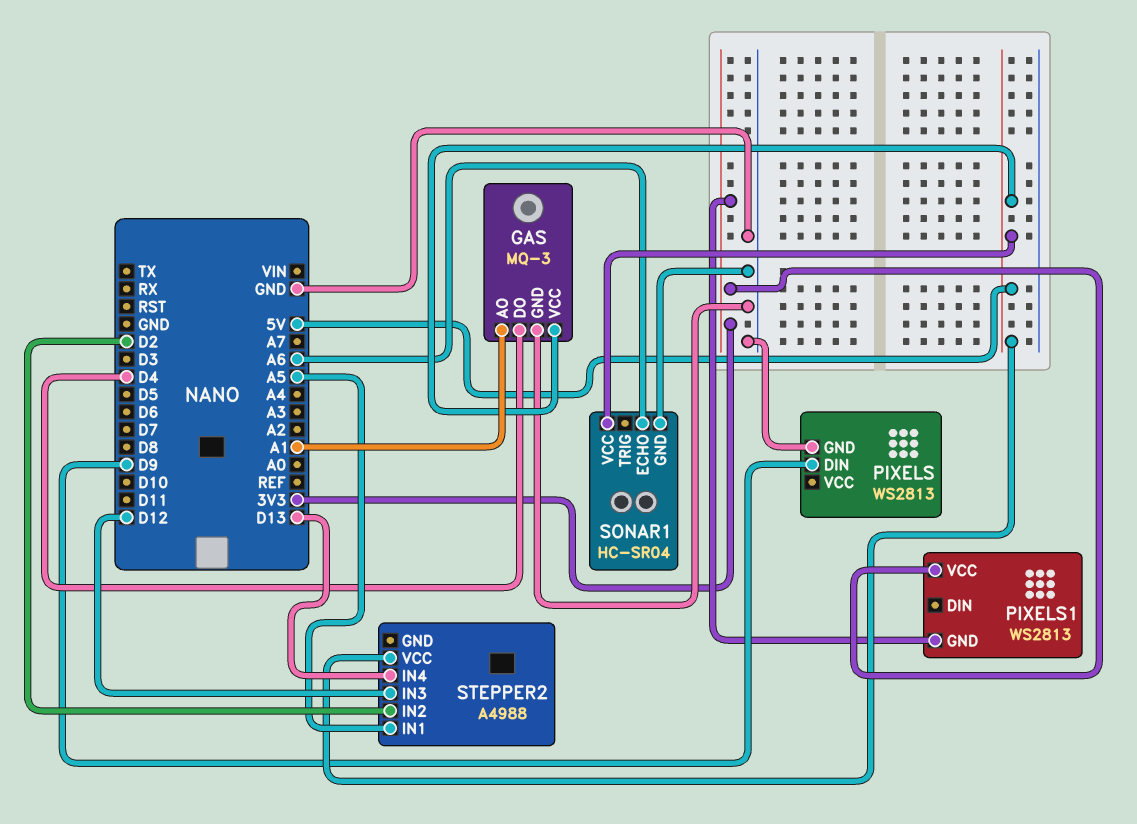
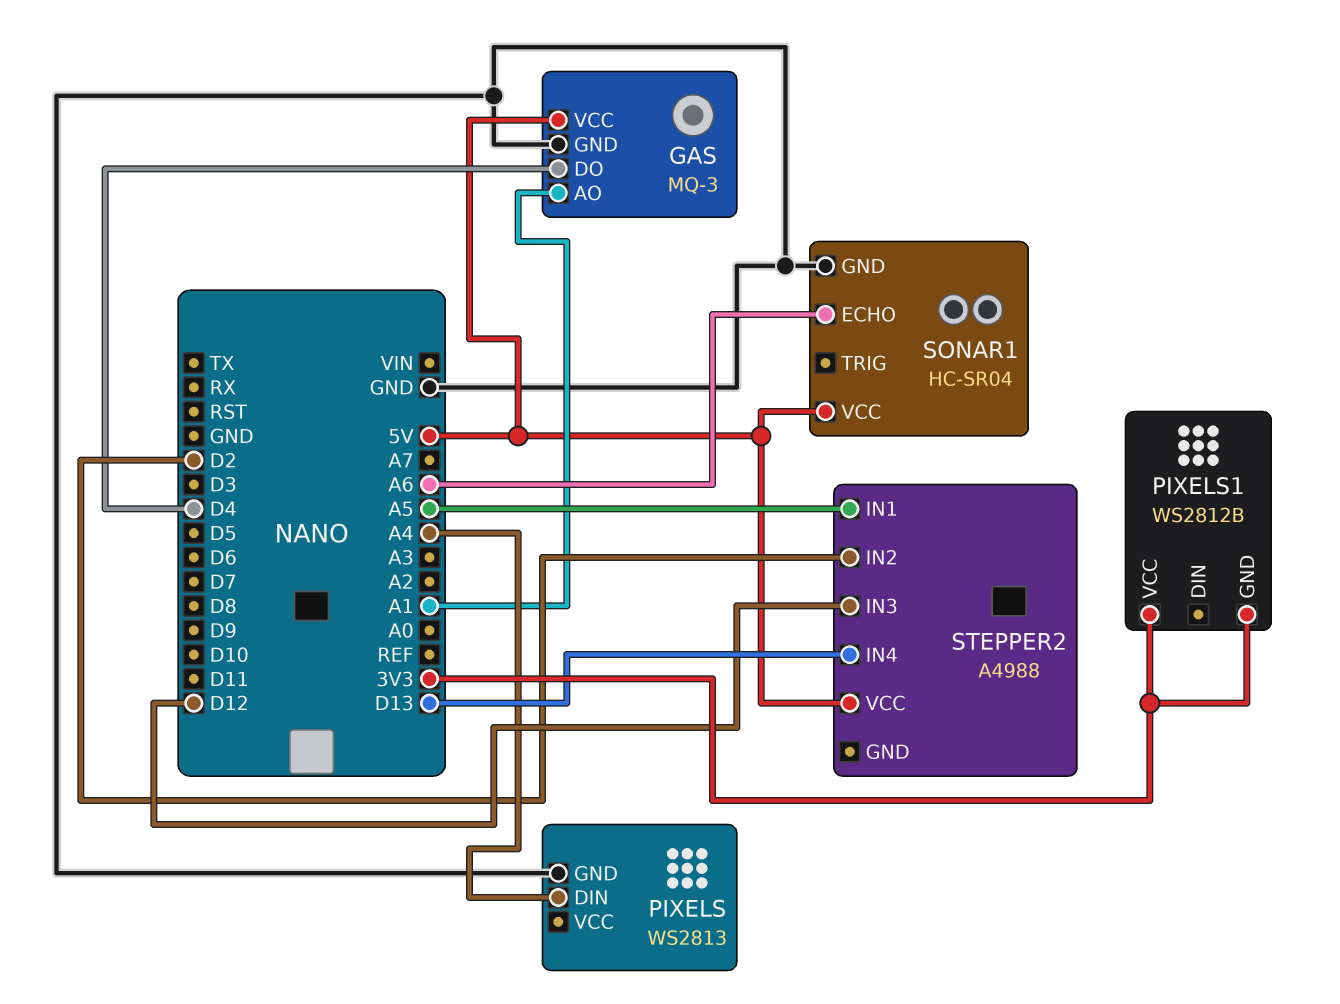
PIXELS pin DIN: D9 -> A4
PIXELS1: WS2813 -> WS2812B

